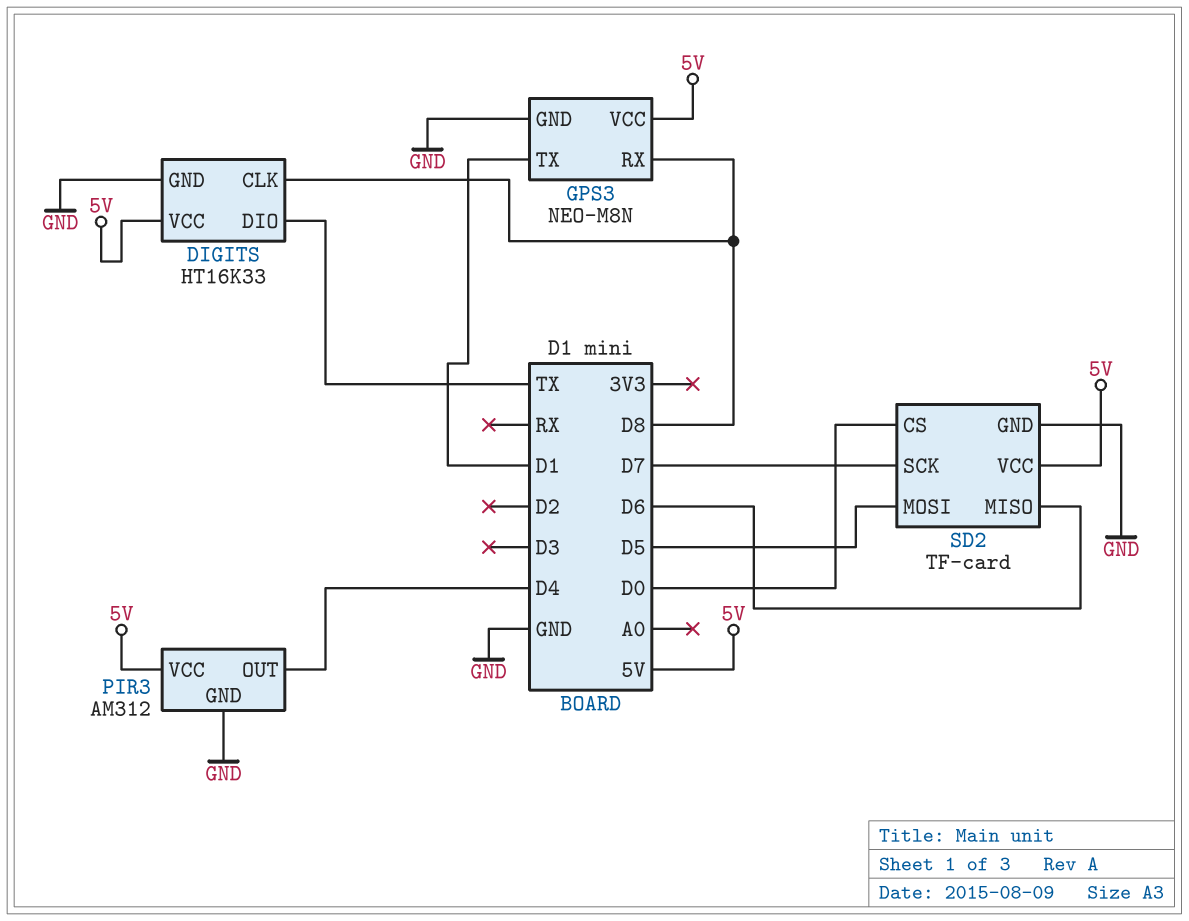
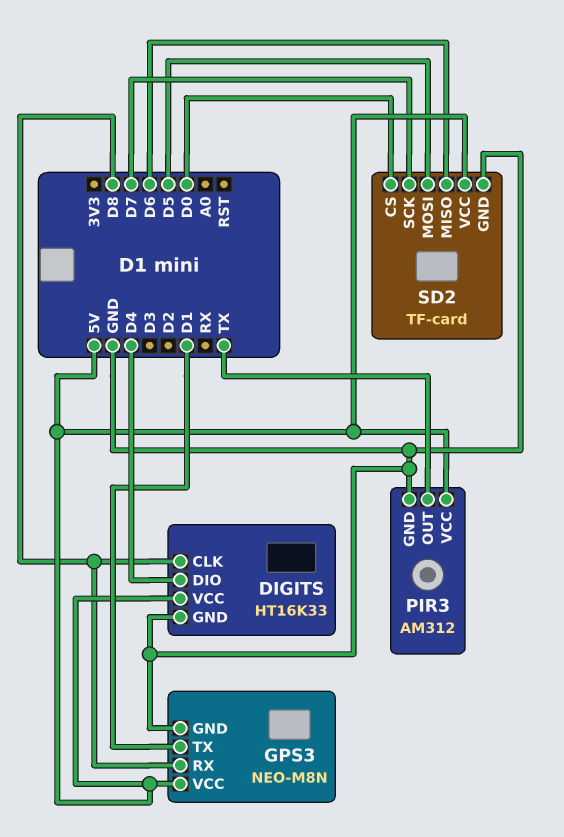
DIGITS pin DIO: TX -> D4
PIR3 pin OUT: D4 -> TX

